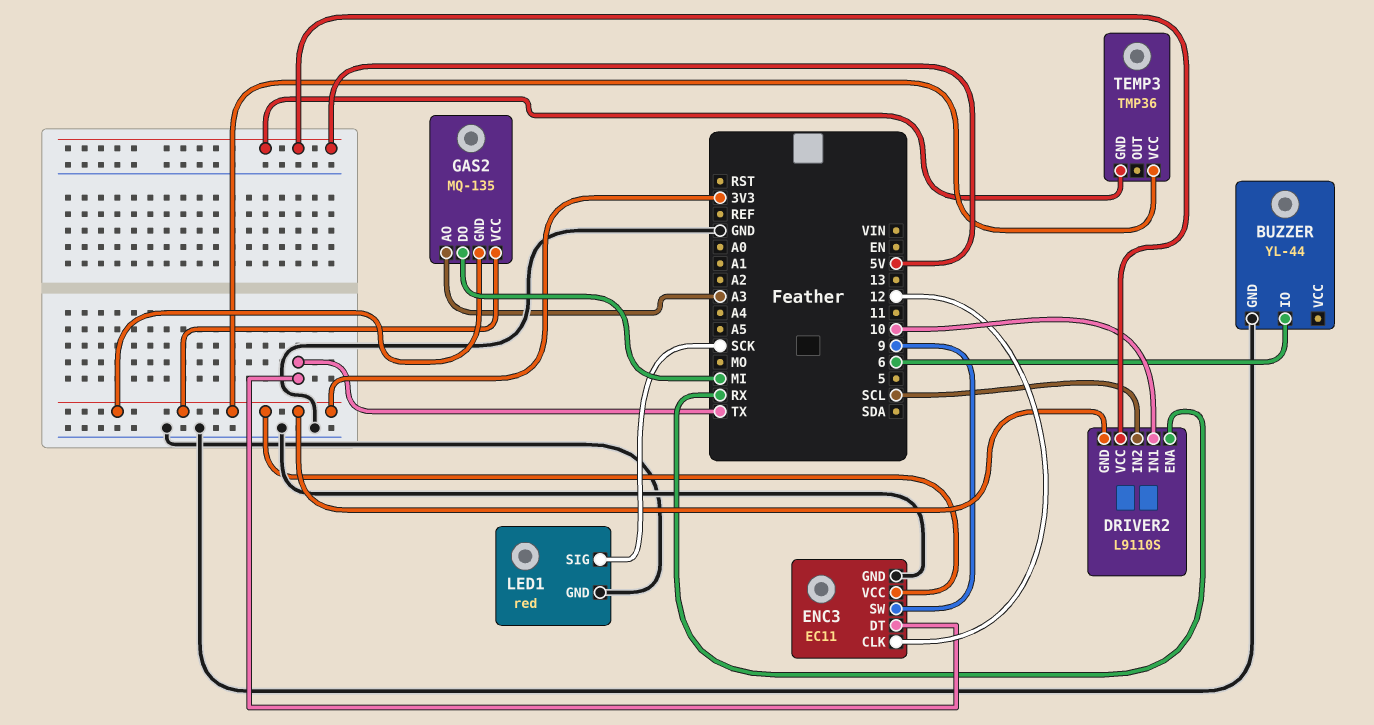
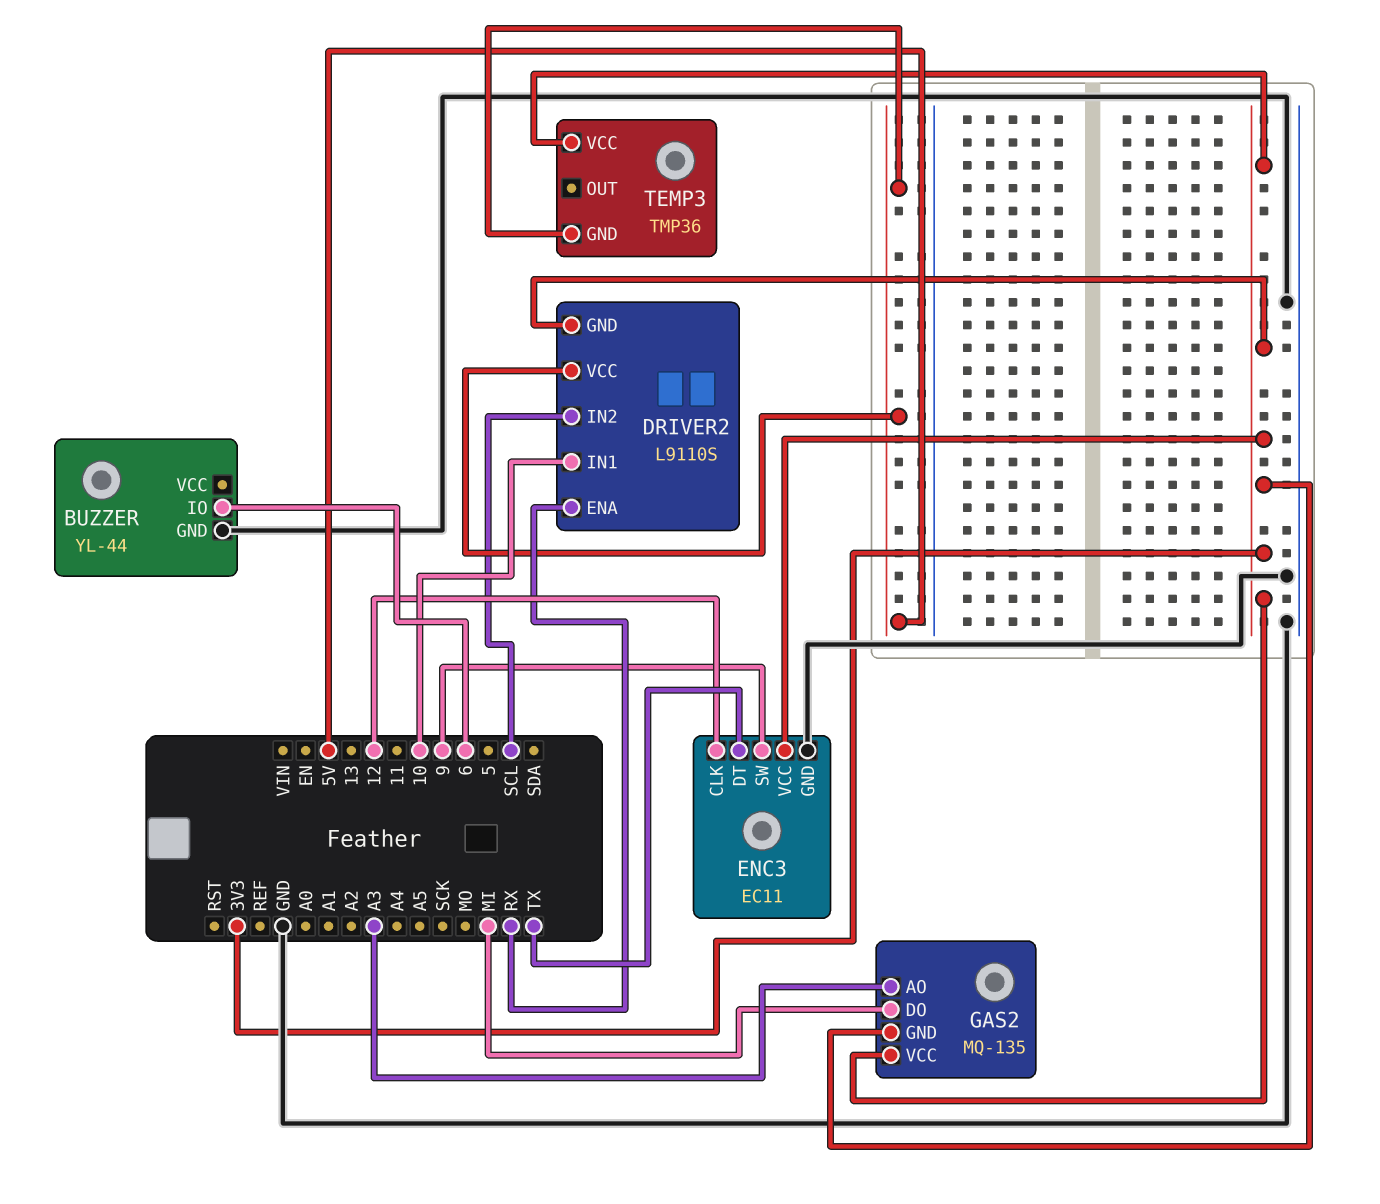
LED1: red -> none
LED1 pin GND: GND -> none
LED1 pin SIG: SCK -> none

